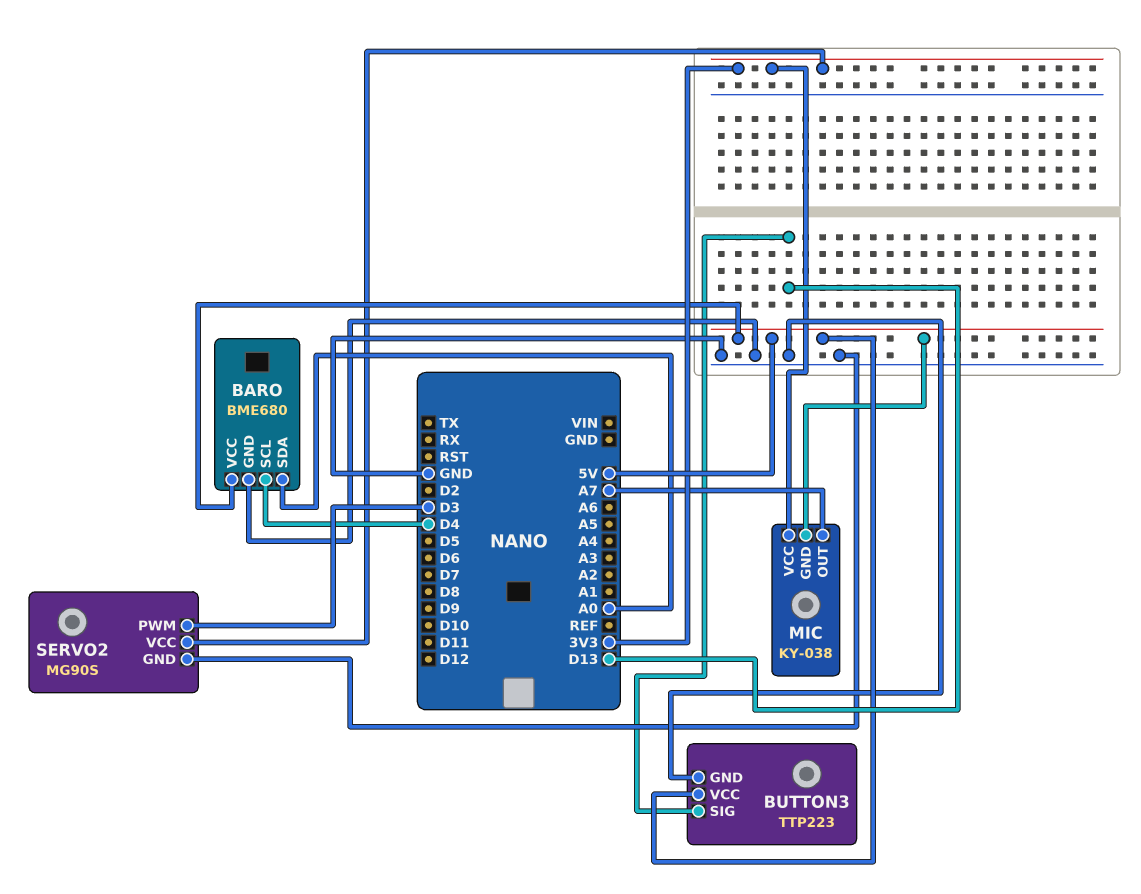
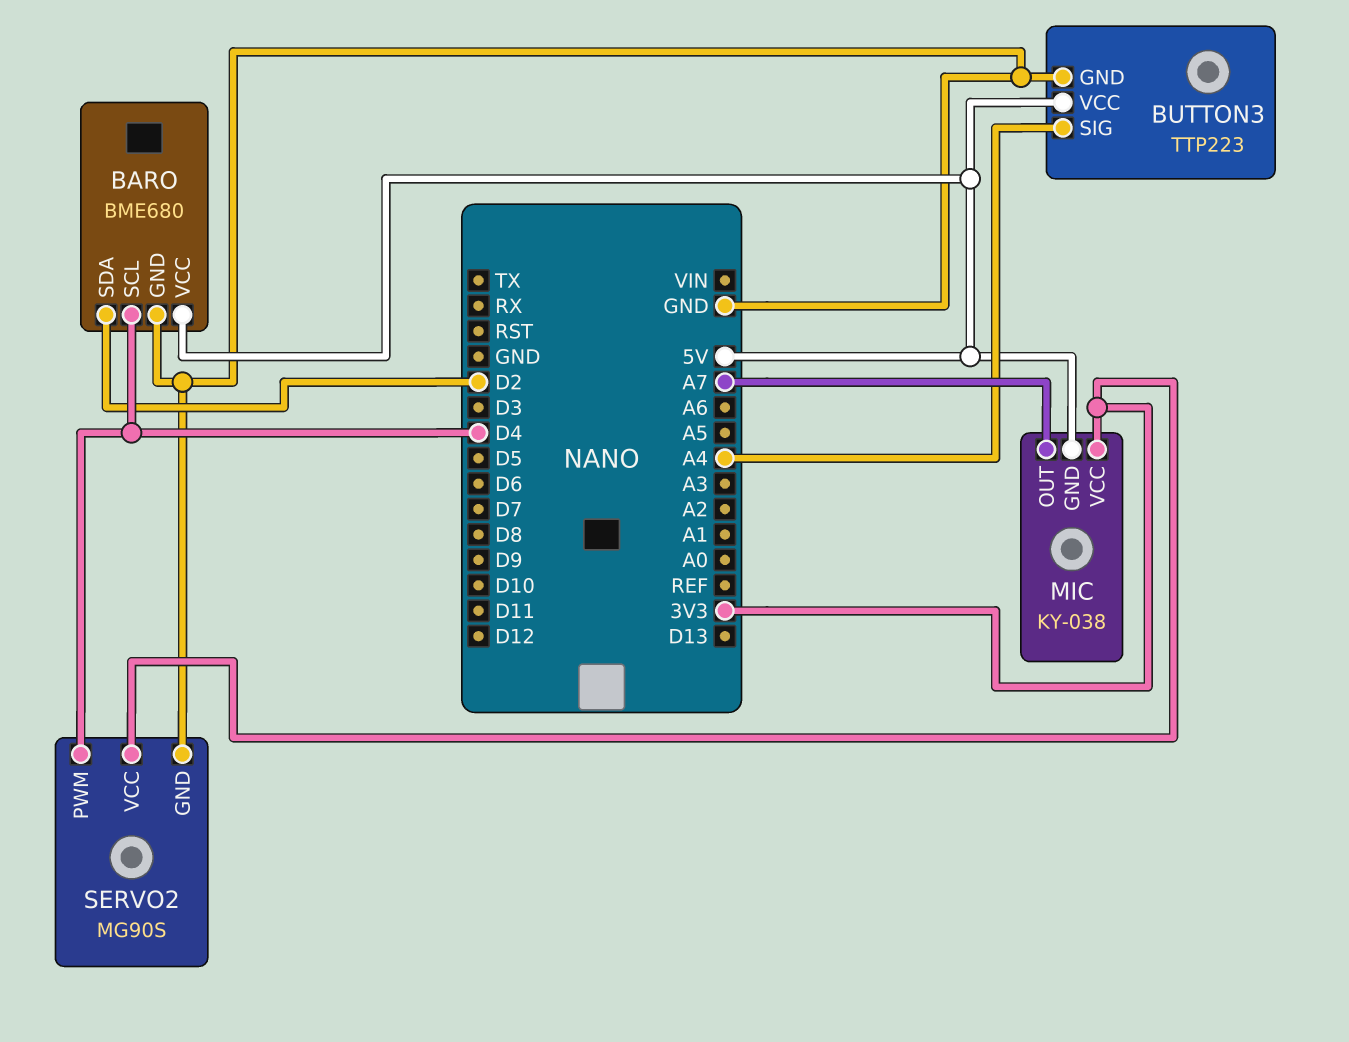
BARO pin SDA: A0 -> D2
BUTTON3 pin SIG: D13 -> A4
SERVO2 pin PWM: D3 -> D4

